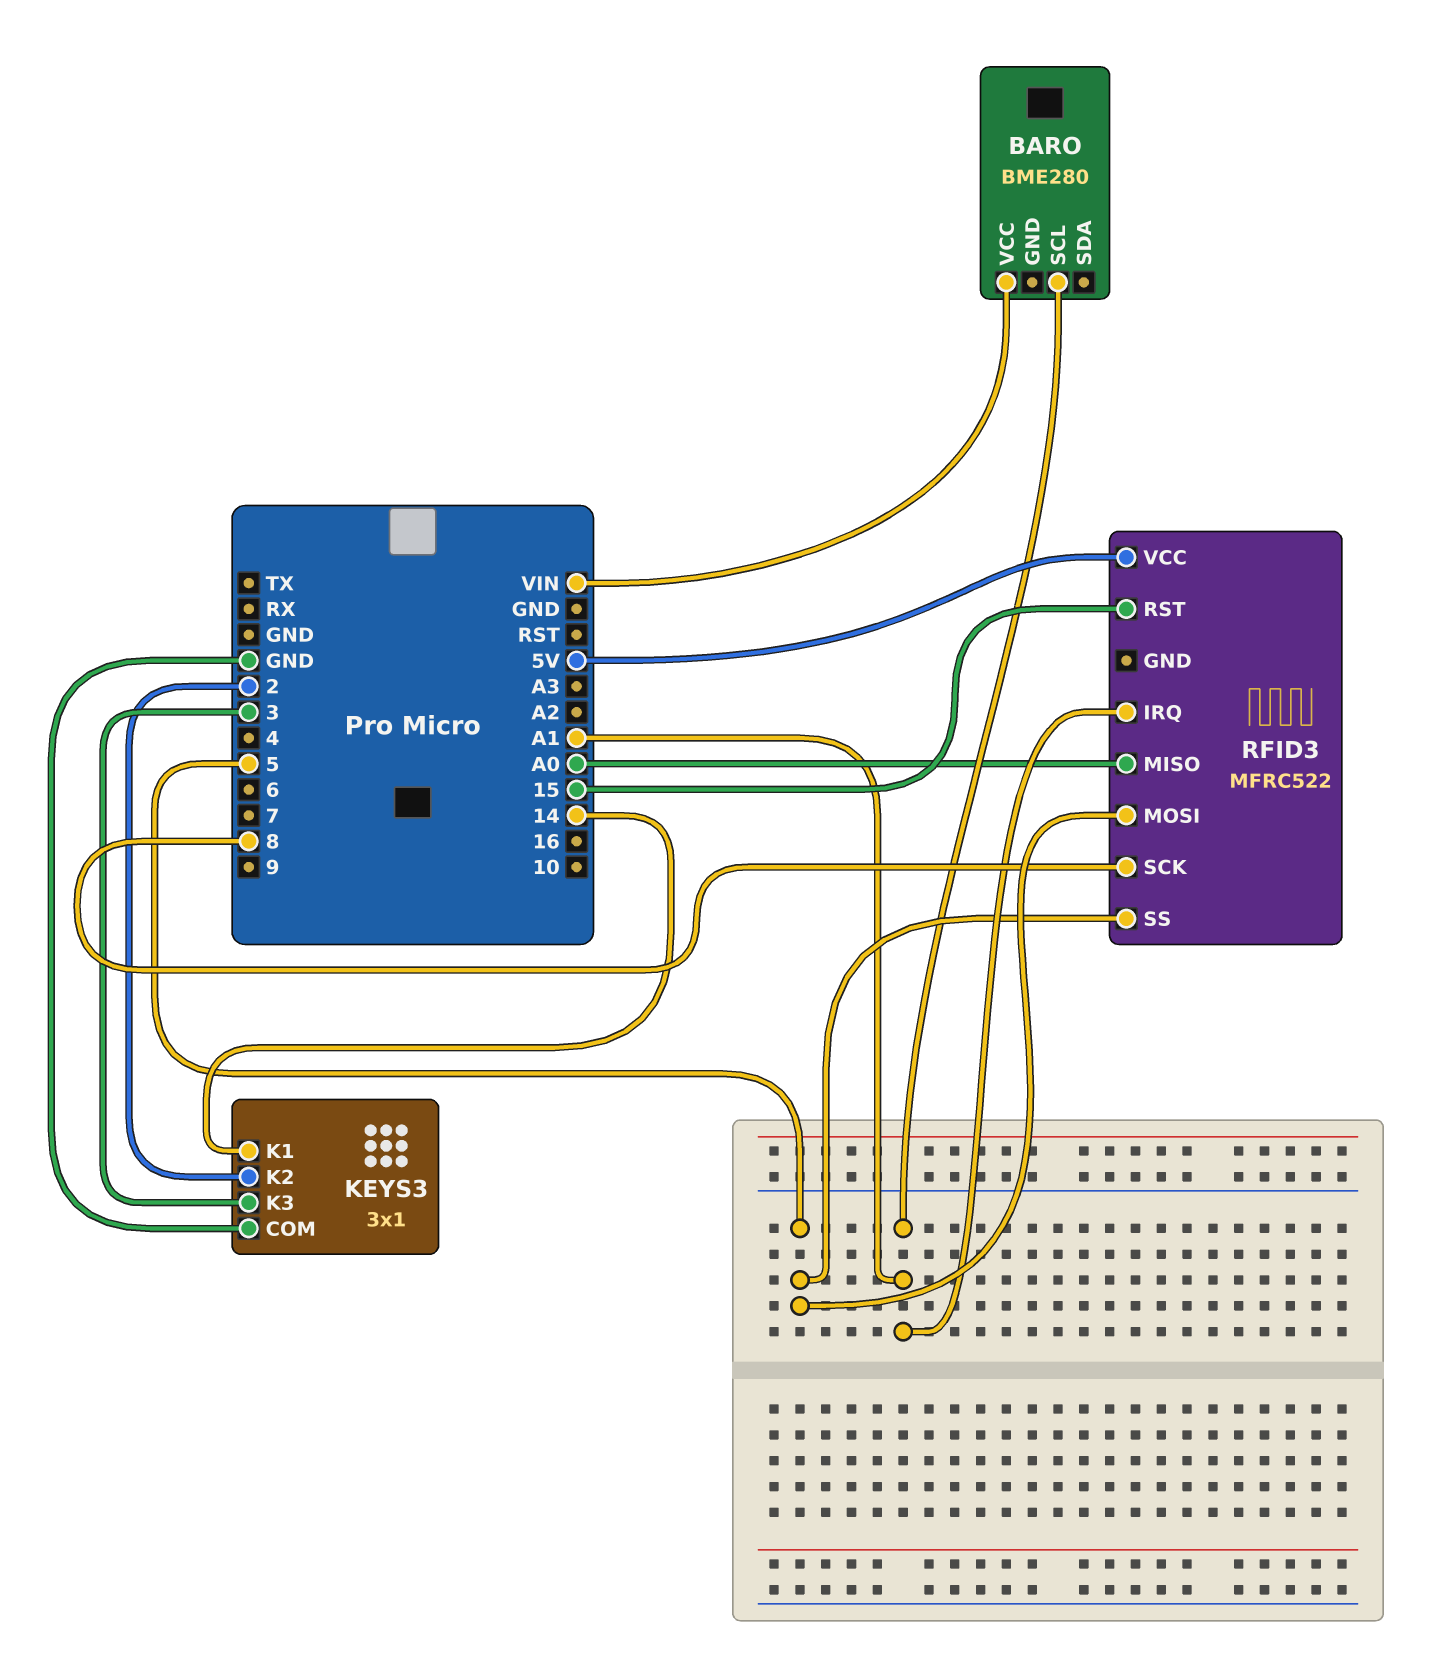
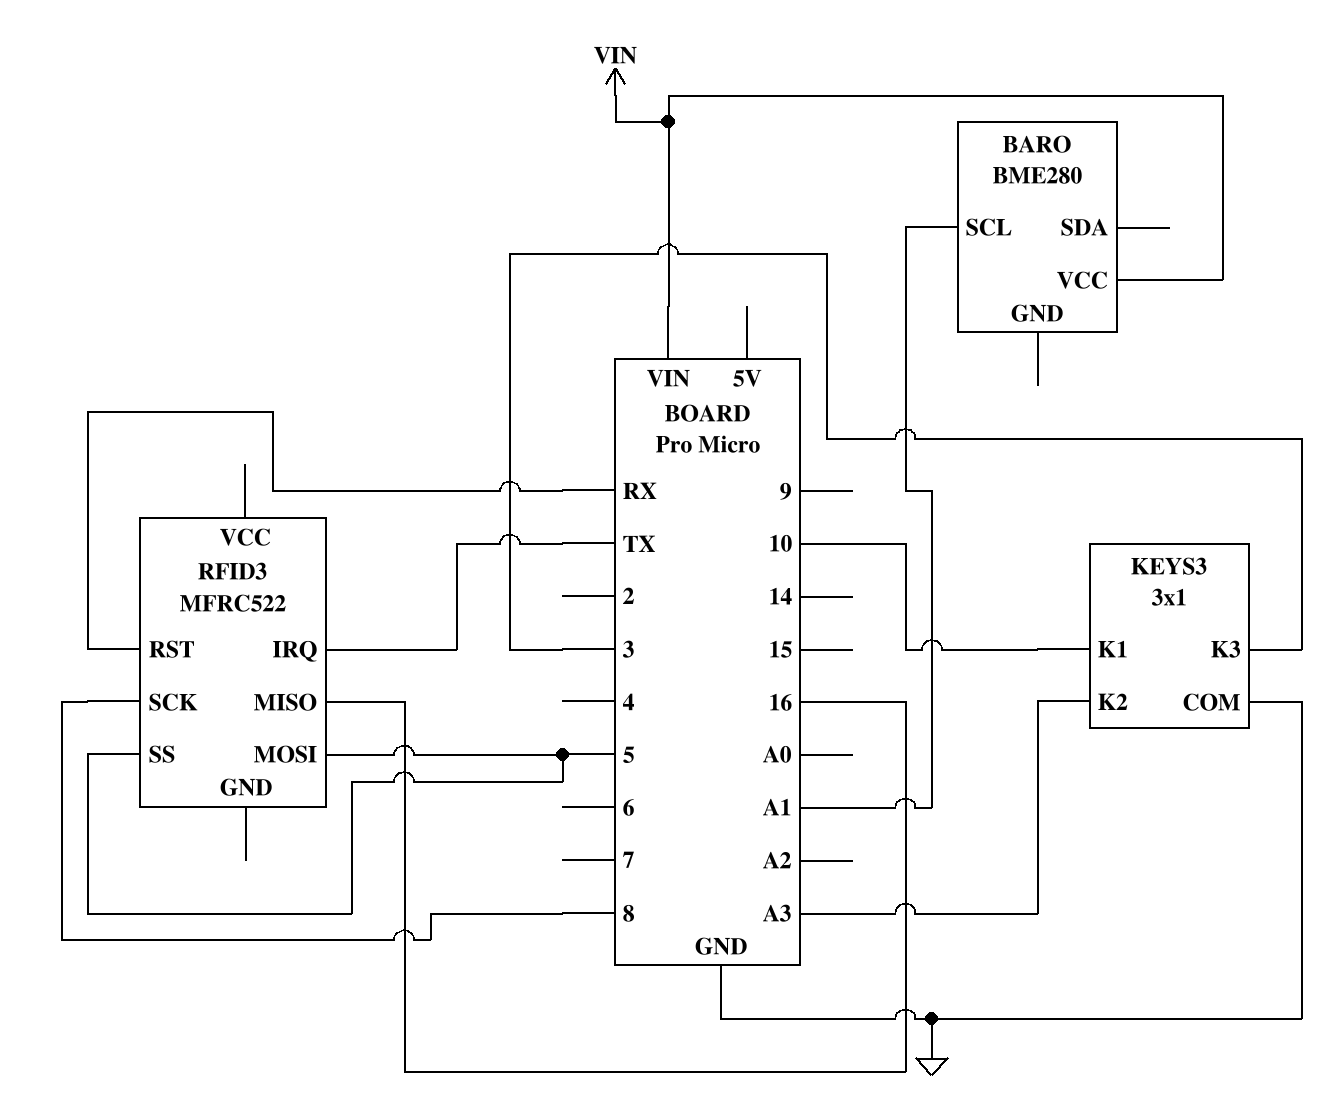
KEYS3 pin K1: 14 -> 10
KEYS3 pin K2: 2 -> A3
RFID3 pin IRQ: A1 -> TX
RFID3 pin MISO: A0 -> 16
RFID3 pin RST: 15 -> RX
RFID3 pin VCC: 5V -> none

